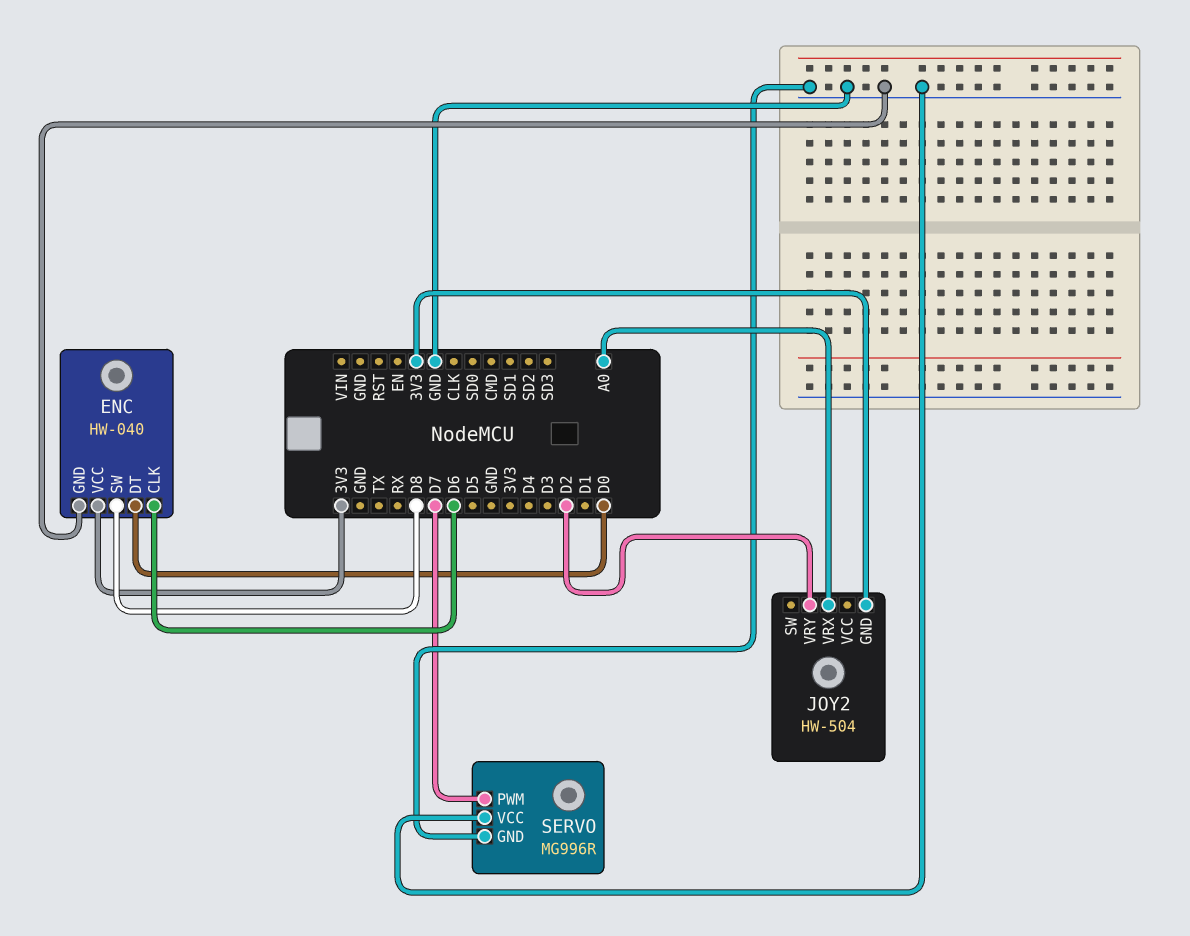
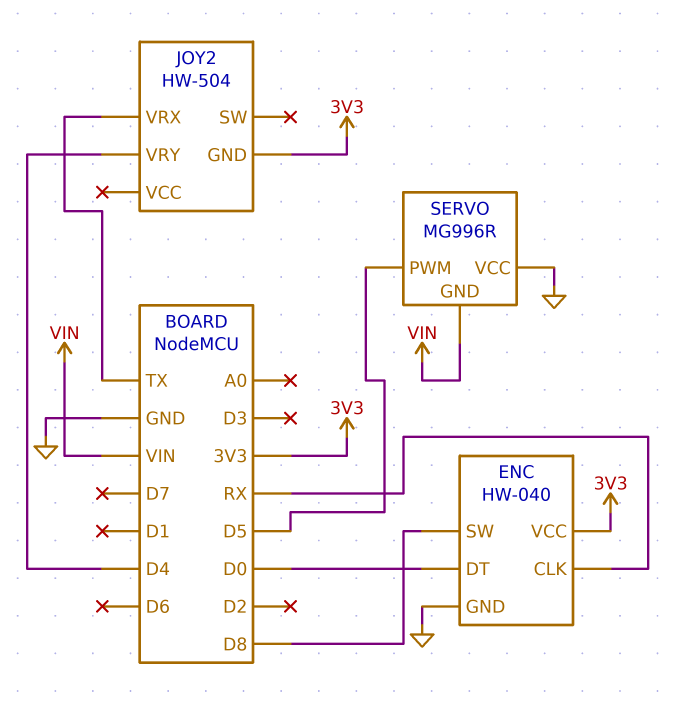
ENC pin CLK: D6 -> RX
JOY2 pin VRX: A0 -> TX
JOY2 pin VRY: D2 -> D4
SERVO pin GND: GND -> VIN
SERVO pin PWM: D7 -> D5

